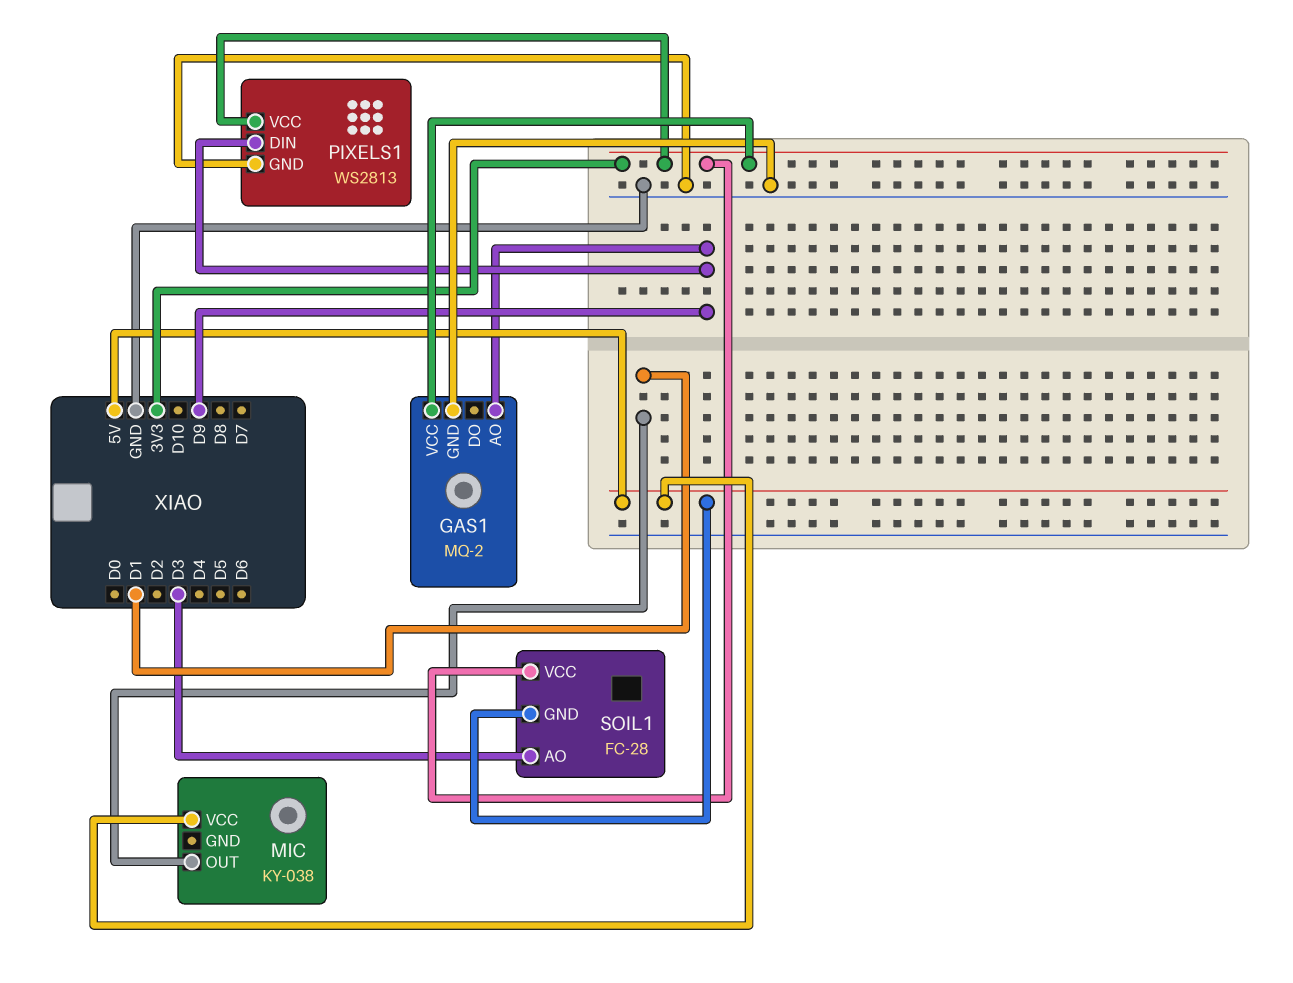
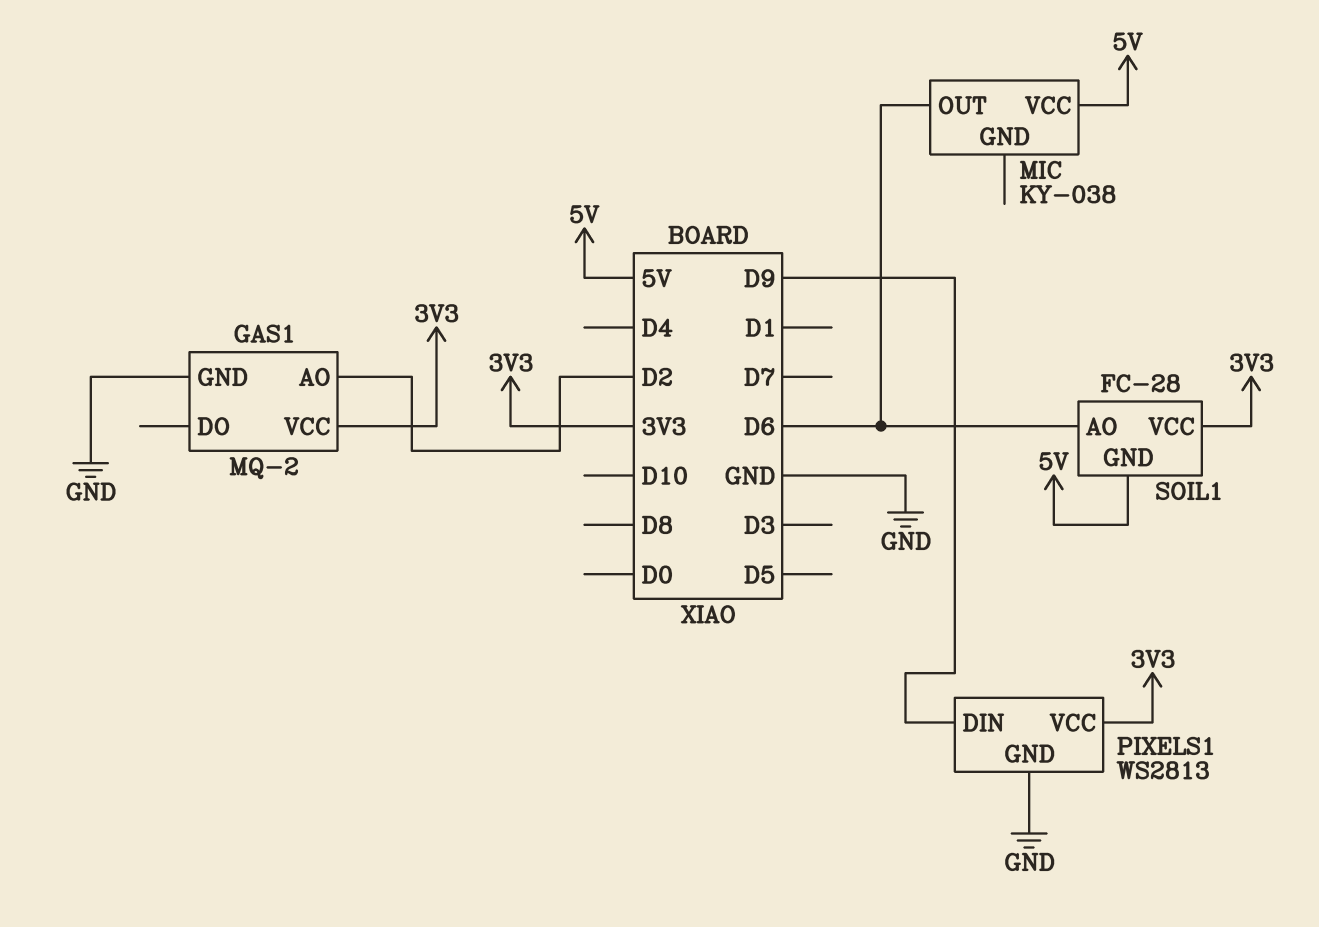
GAS1 pin AO: D9 -> D2
MIC pin OUT: D1 -> D6
SOIL1 pin AO: D3 -> D6

